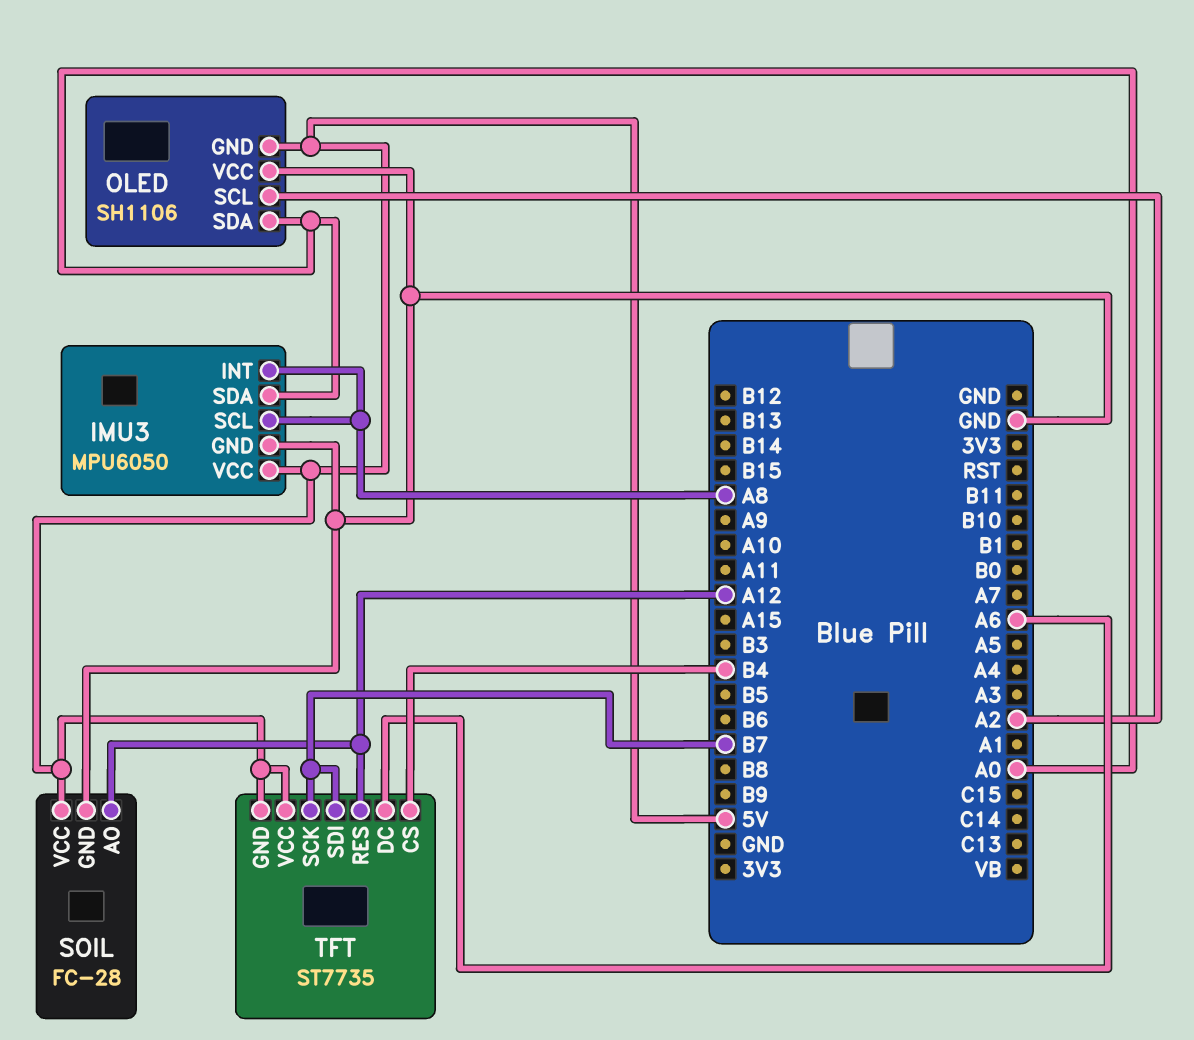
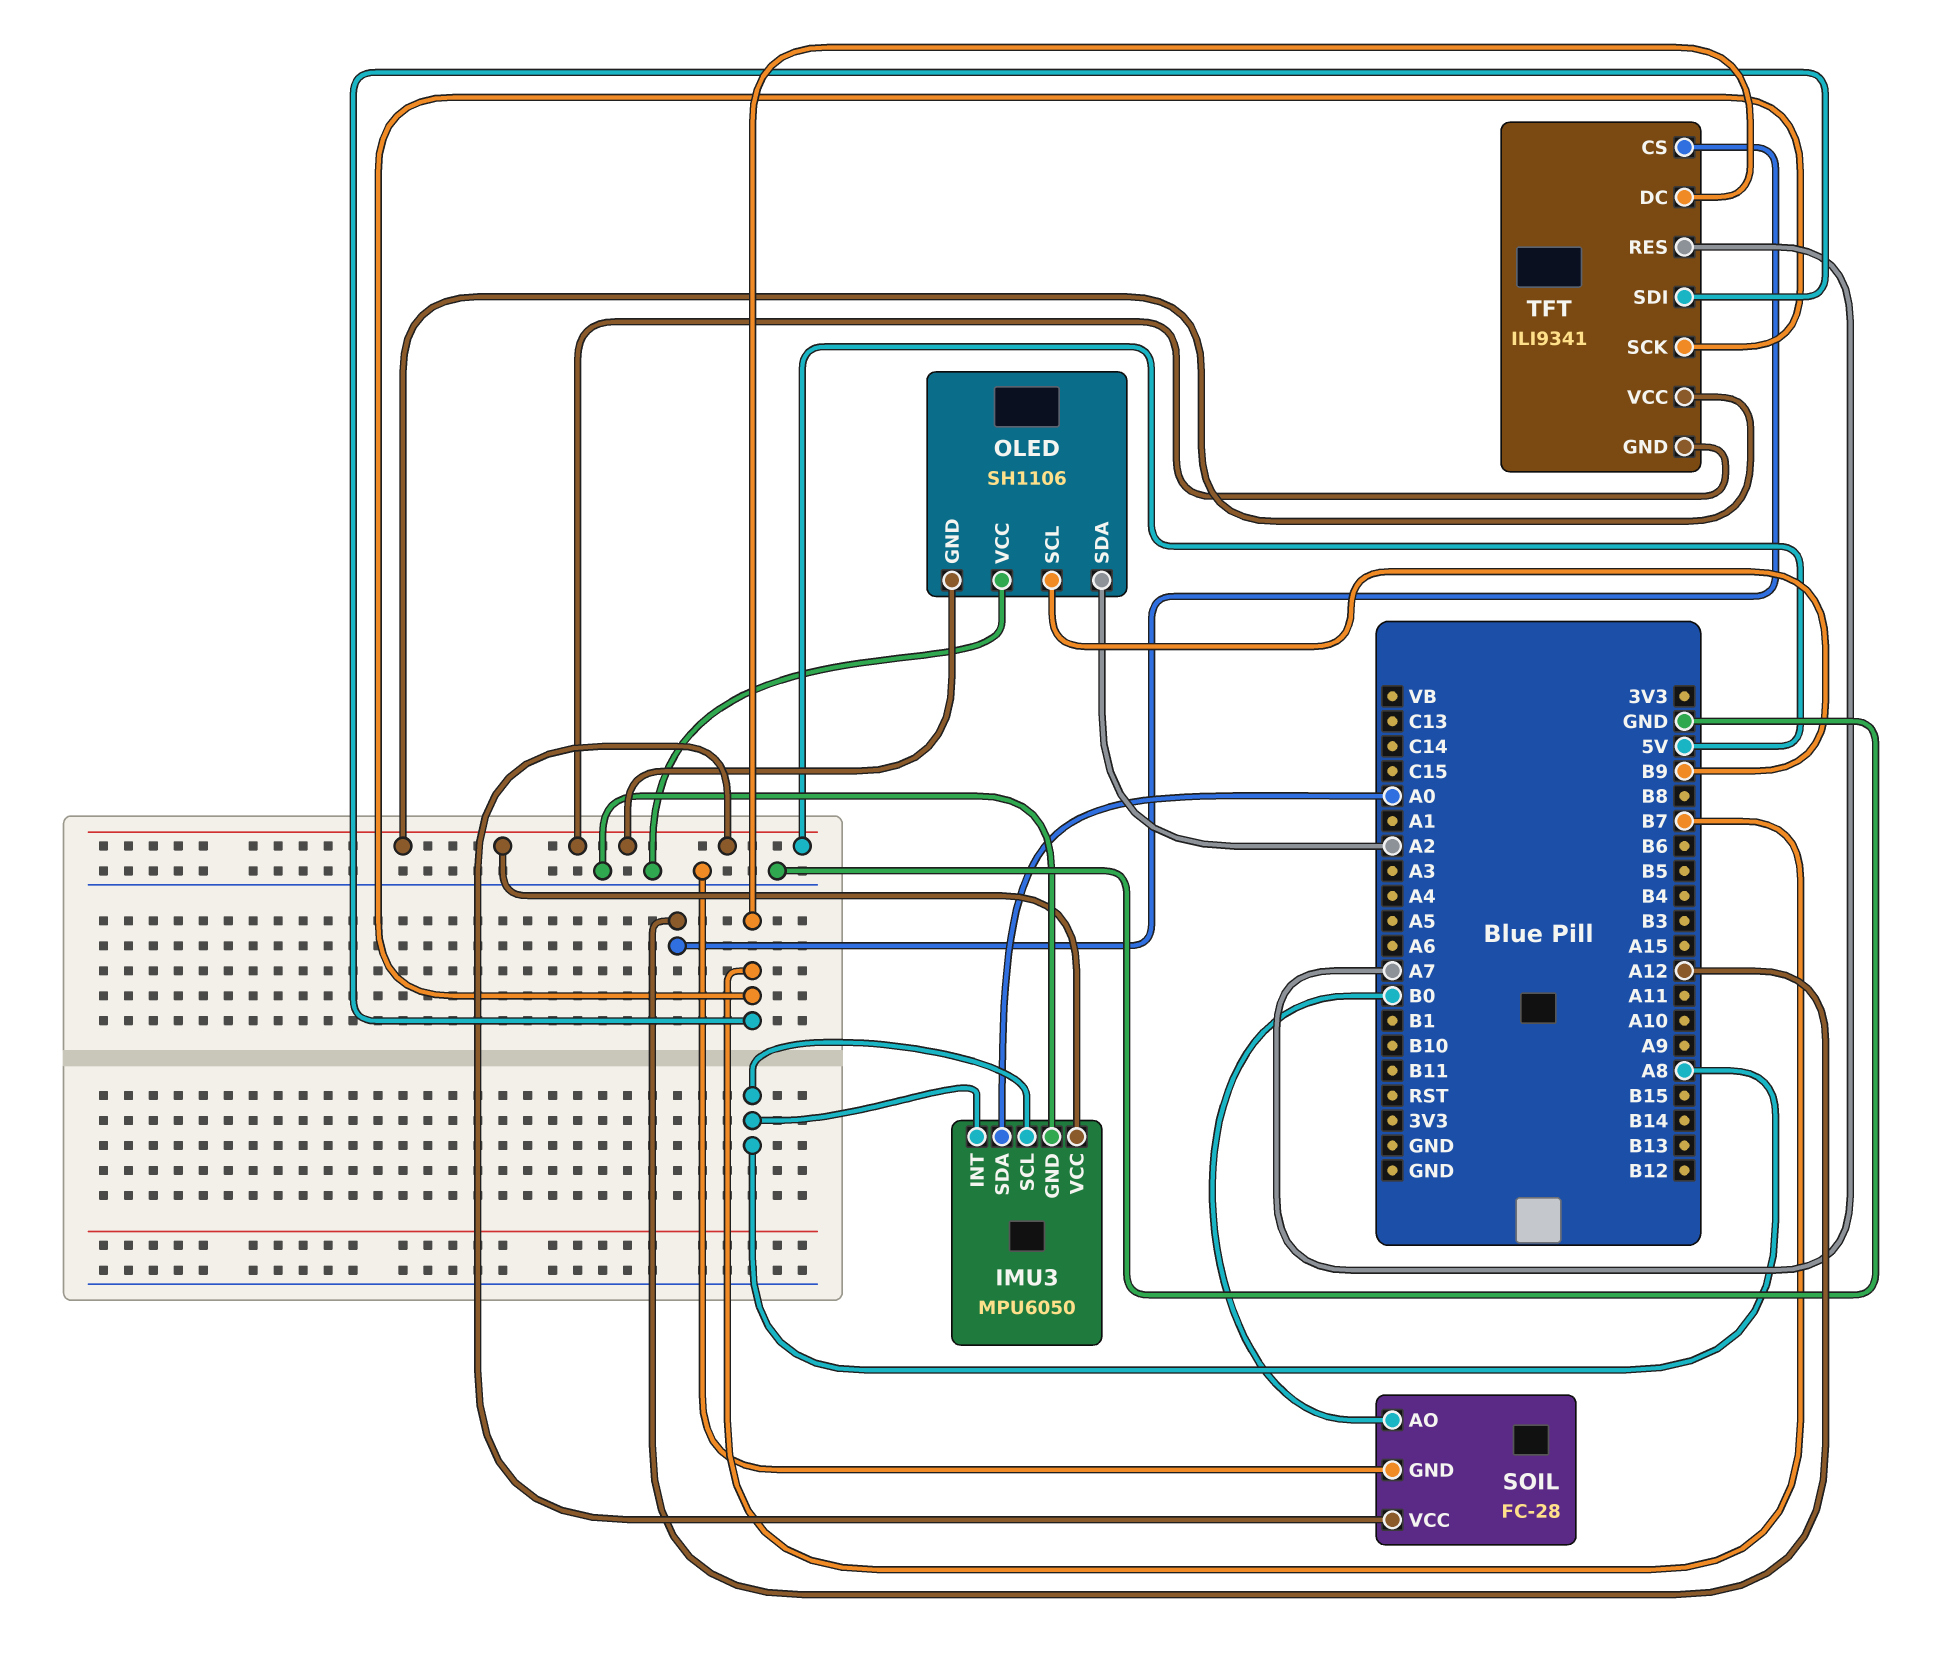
OLED pin SCL: A2 -> B9
OLED pin SDA: A0 -> A2
SOIL pin AO: A12 -> B0
TFT: ST7735 -> ILI9341
TFT pin CS: B4 -> A12
TFT pin DC: A6 -> B7
TFT pin RES: A12 -> A7

